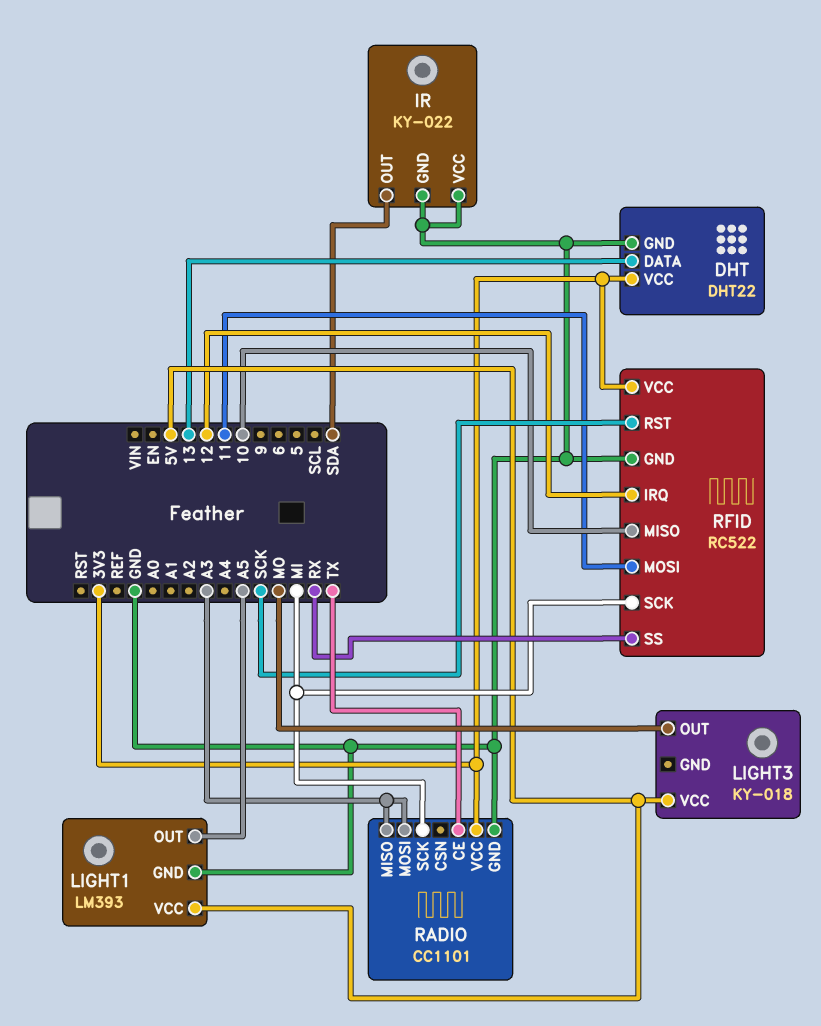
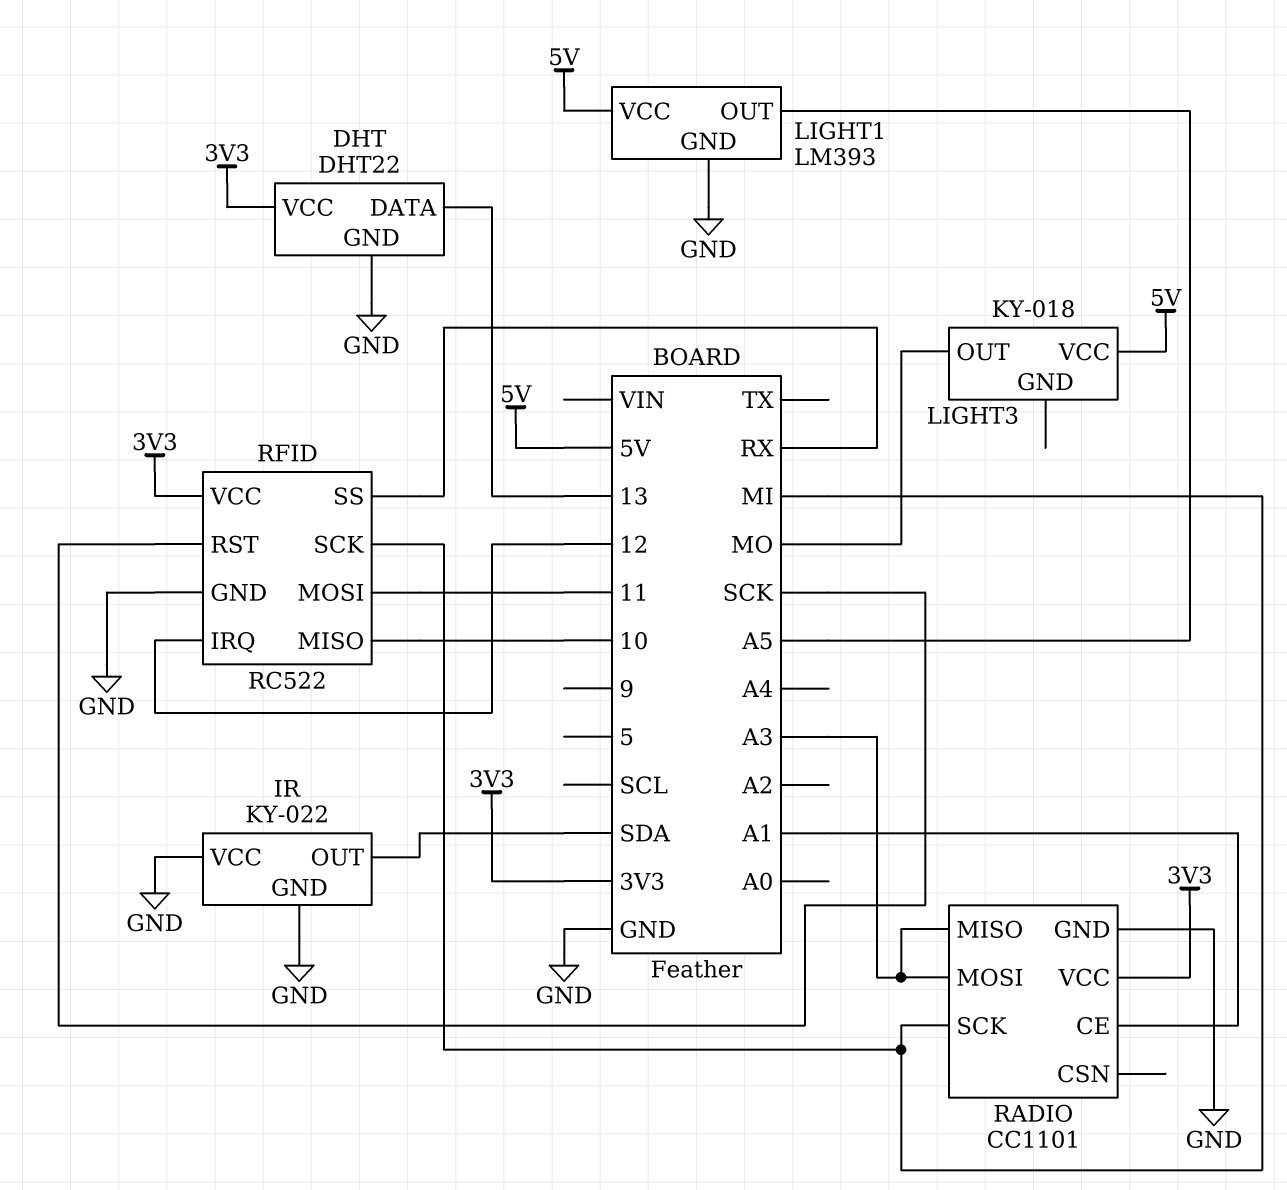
RADIO pin CE: TX -> A1

